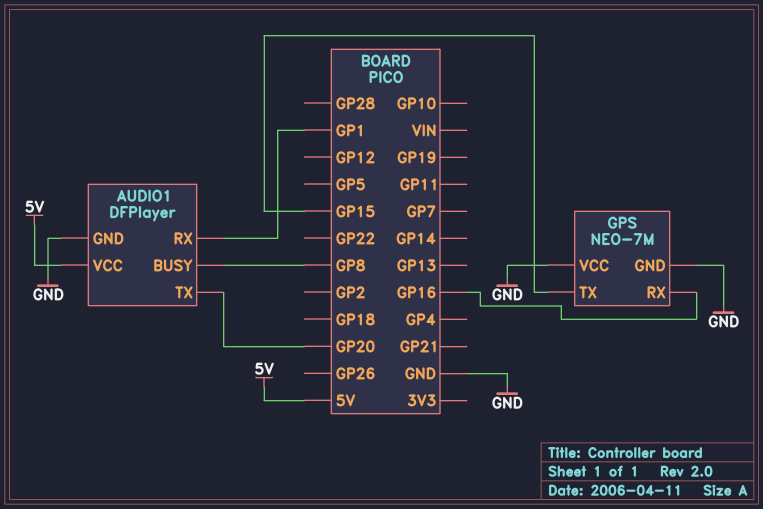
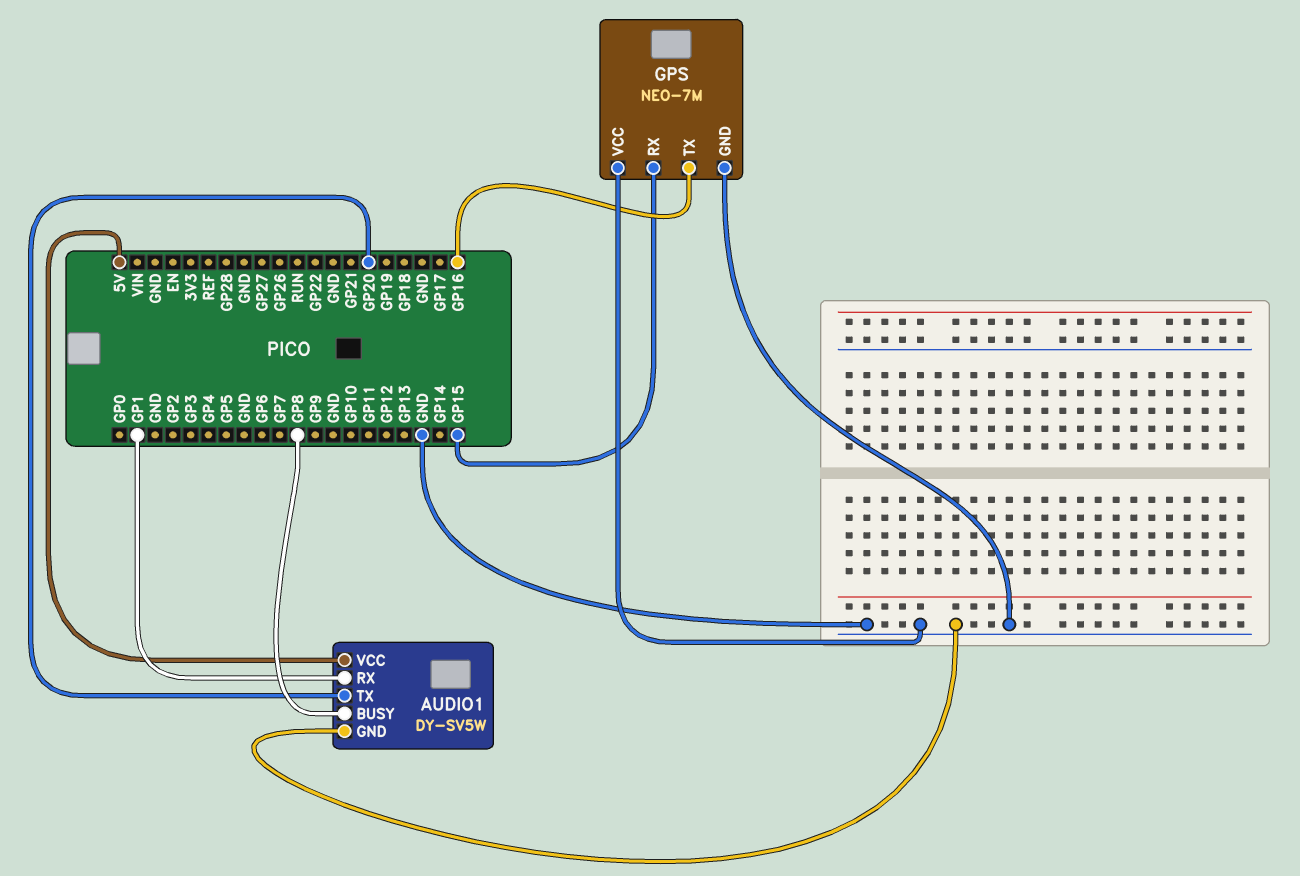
AUDIO1: DFPlayer -> DY-SV5W
GPS pin RX: GP16 -> GP15
GPS pin TX: GP15 -> GP16

